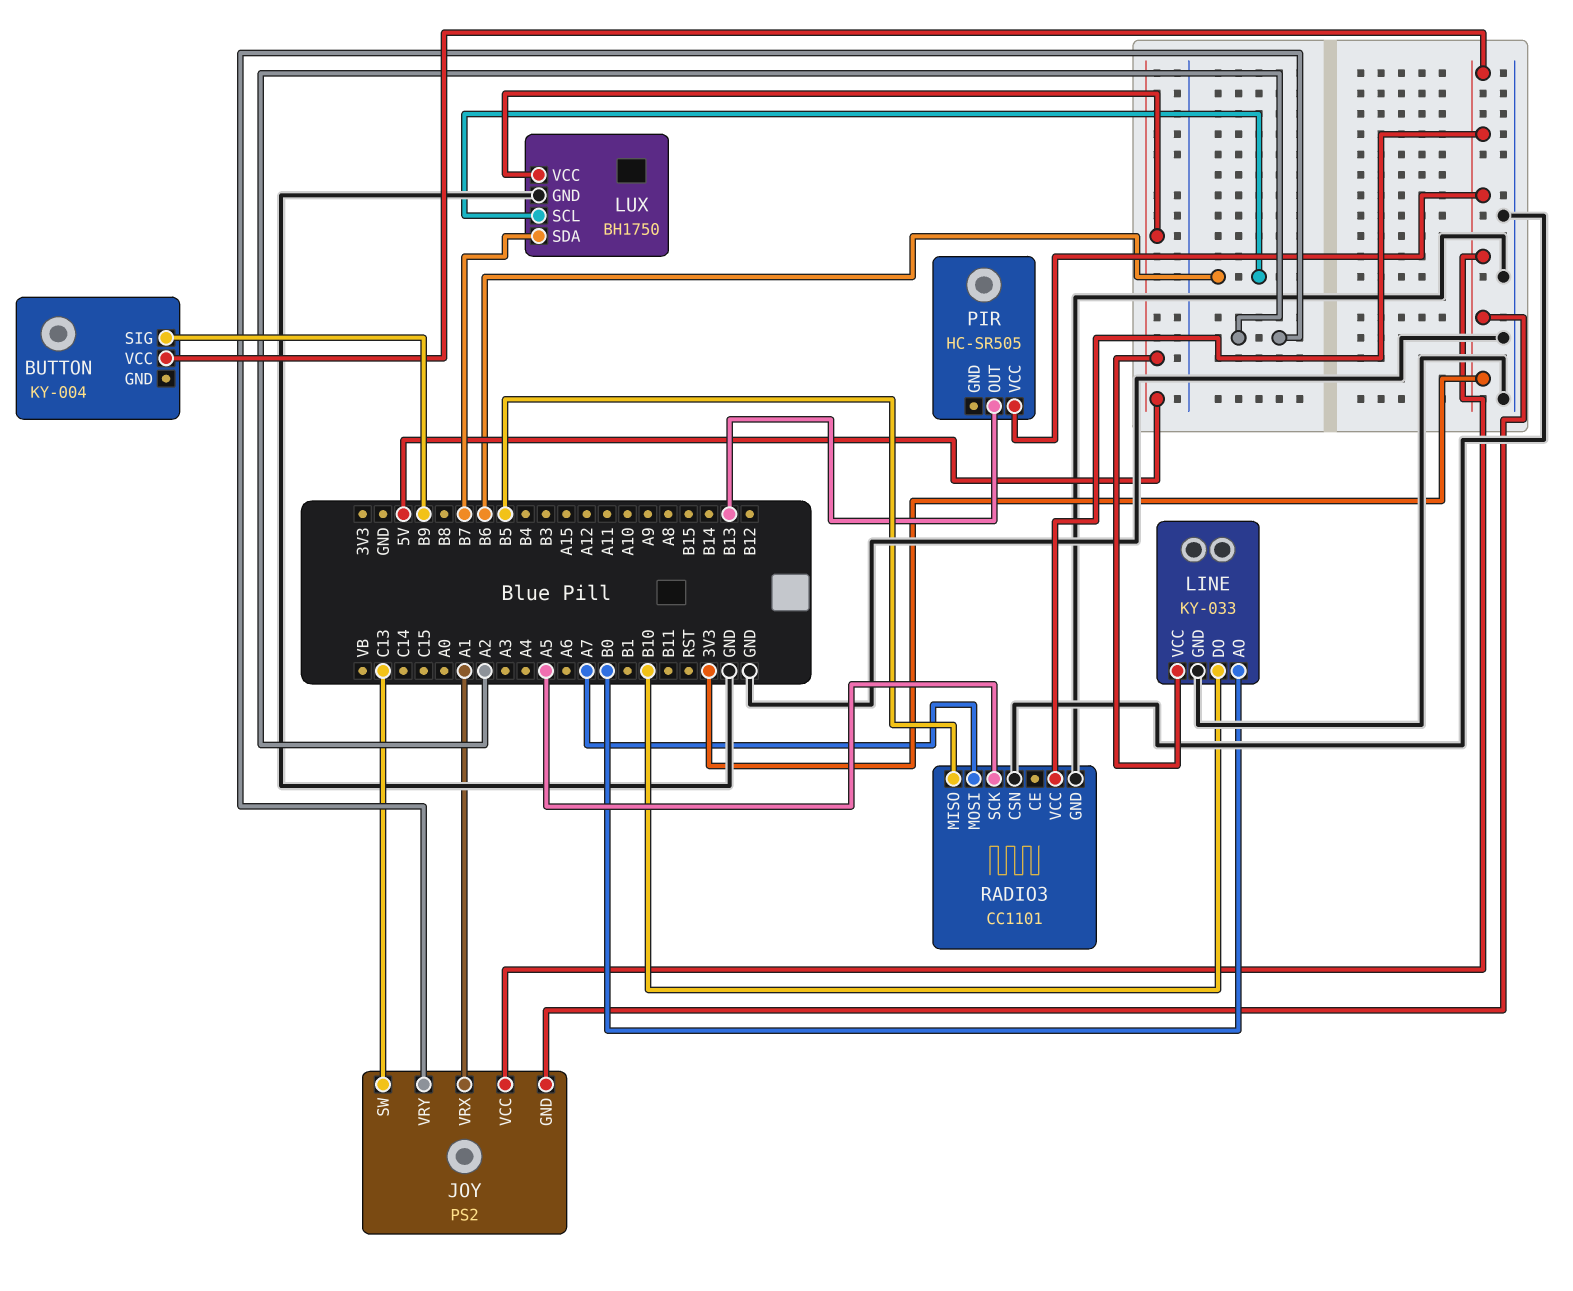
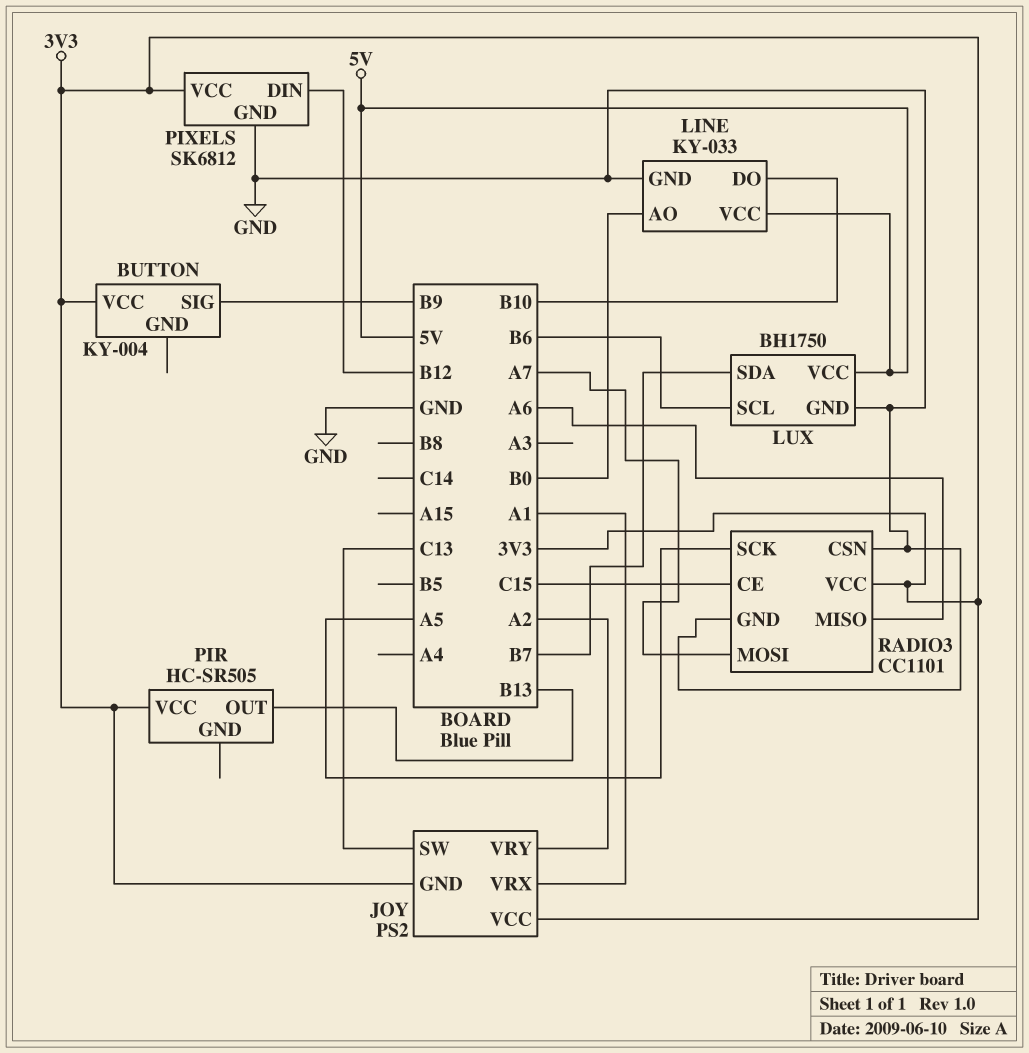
PIXELS: none -> SK6812
PIXELS pin DIN: none -> B12
PIXELS pin GND: none -> GND
PIXELS pin VCC: none -> 3V3
RADIO3 pin CE: none -> C15
RADIO3 pin MISO: B5 -> A6

